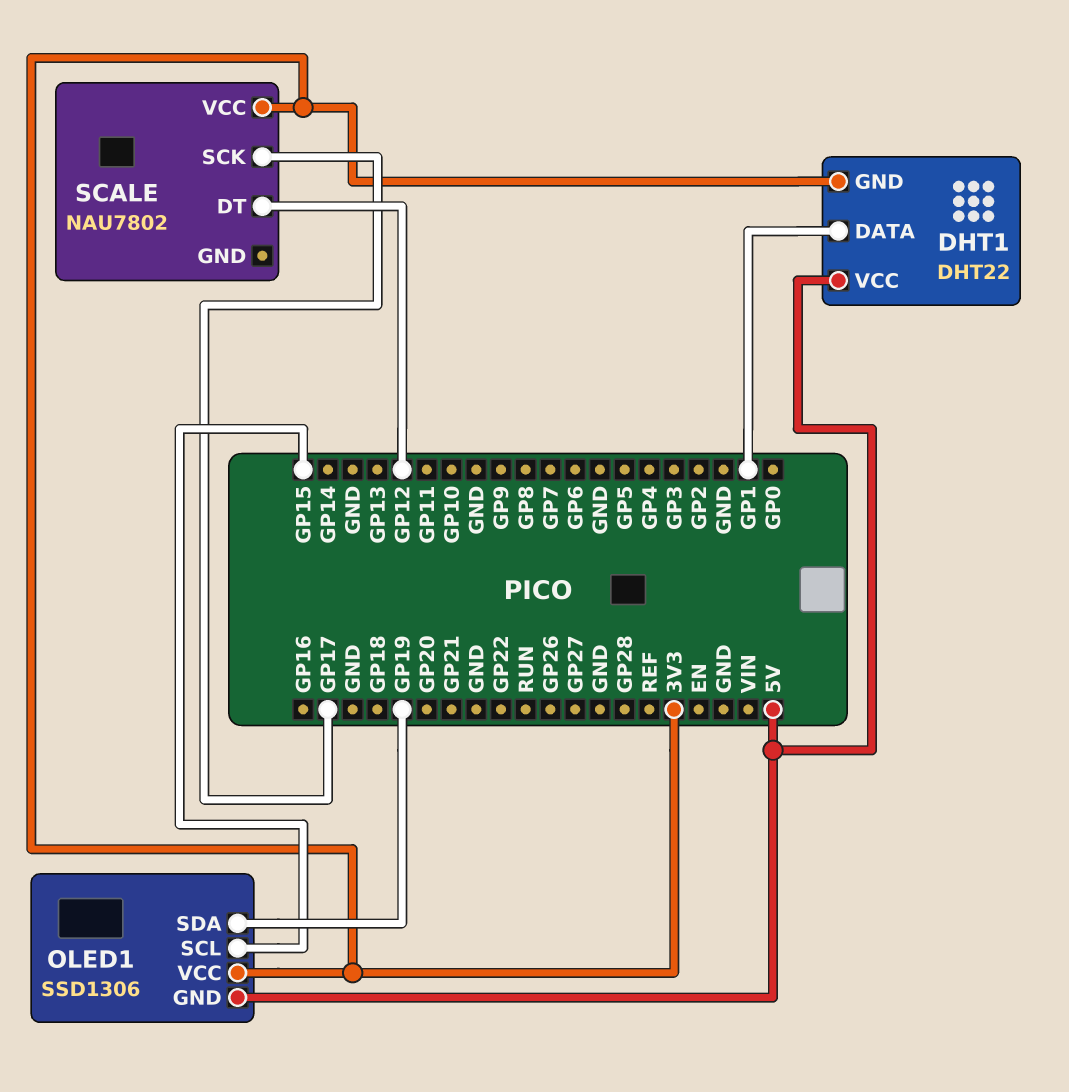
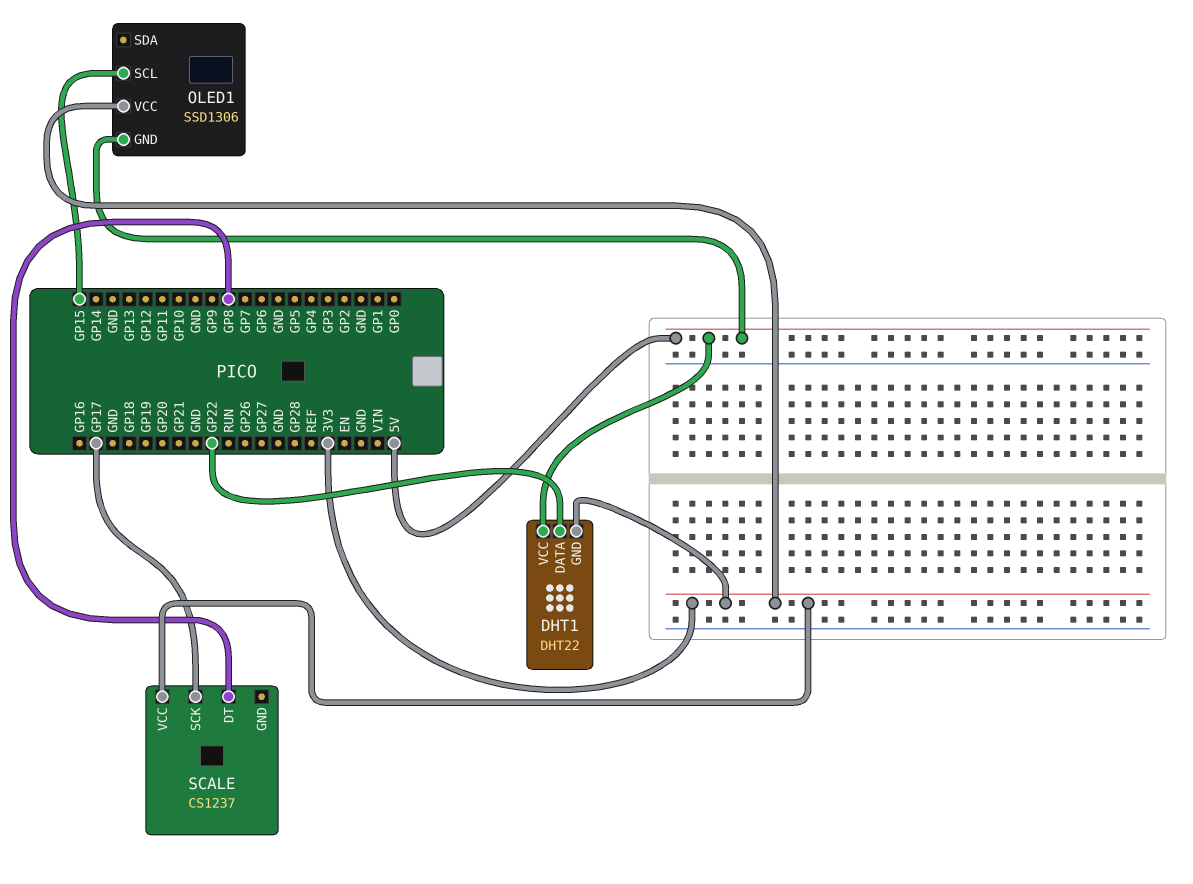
DHT1 pin DATA: GP1 -> GP22
OLED1 pin SDA: GP19 -> none
SCALE: NAU7802 -> CS1237
SCALE pin DT: GP12 -> GP8

